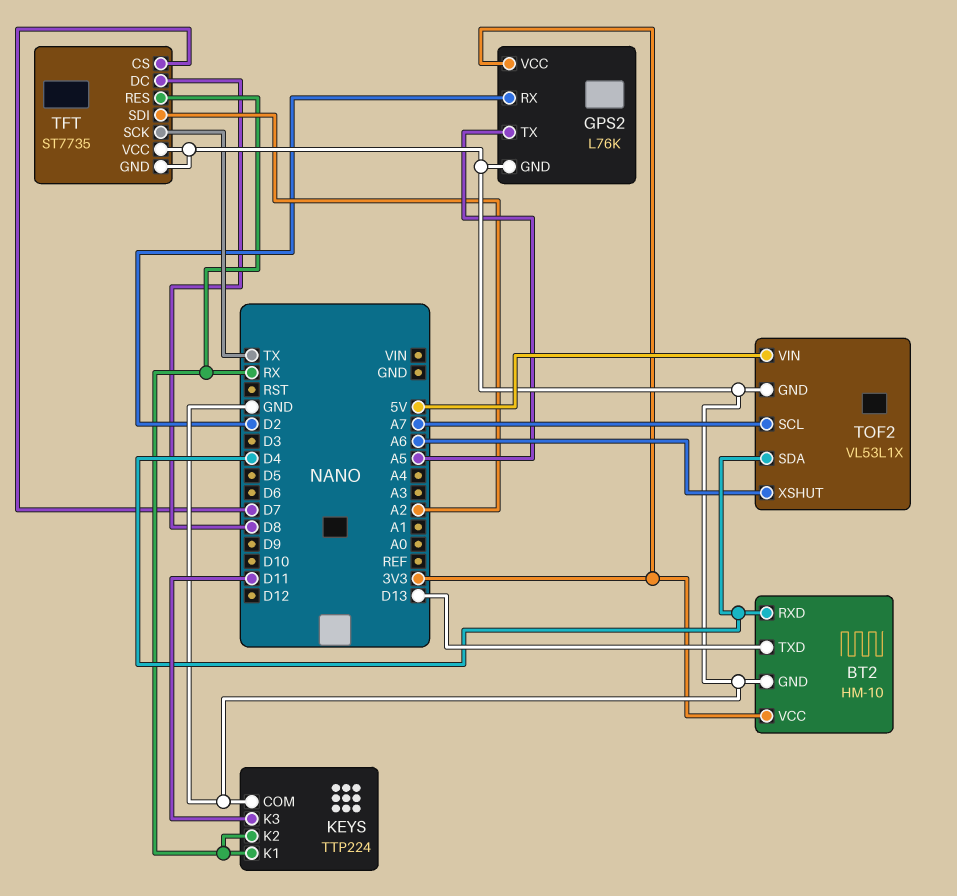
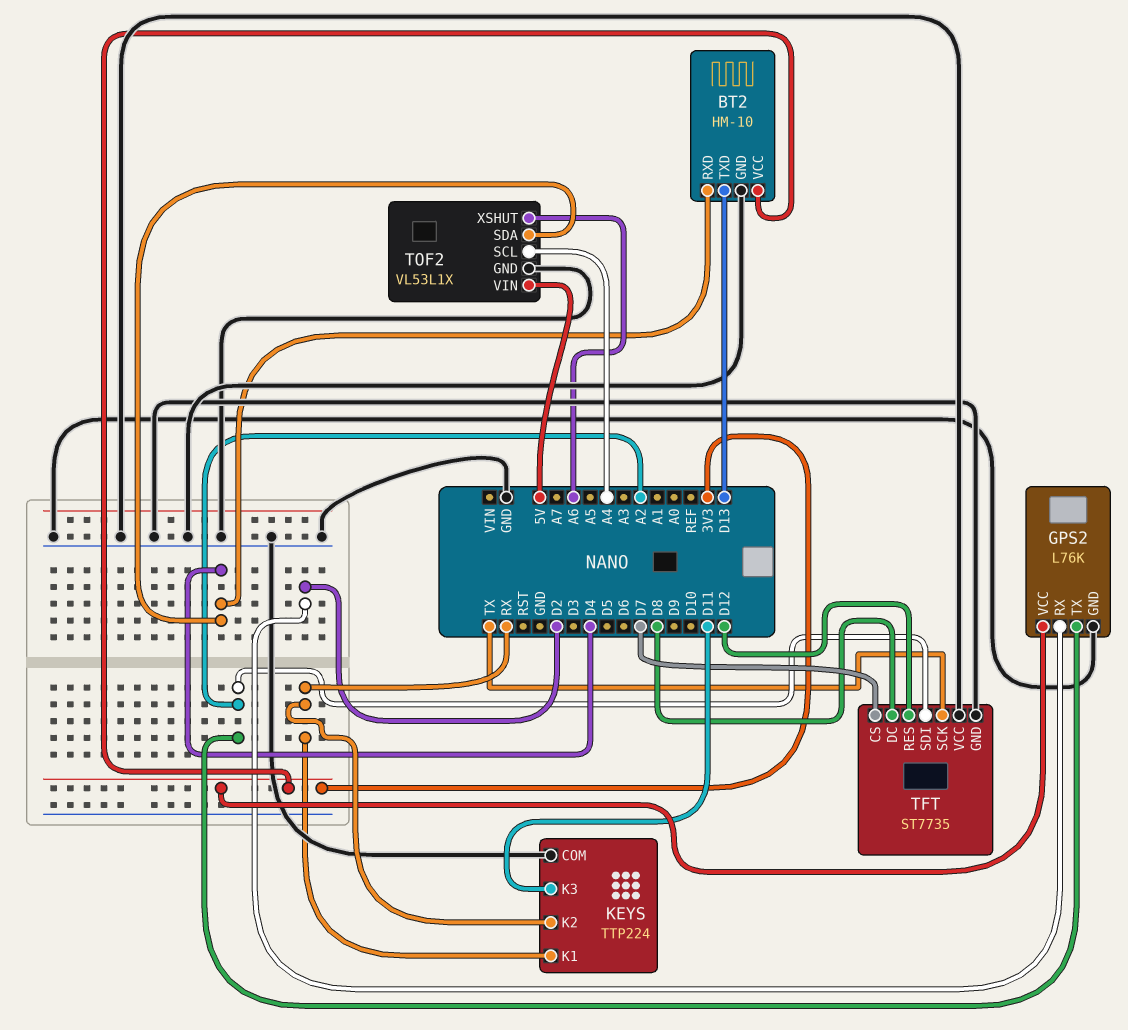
GPS2 pin TX: A5 -> A2
TFT pin RES: RX -> D12
TOF2 pin SCL: A7 -> A4

